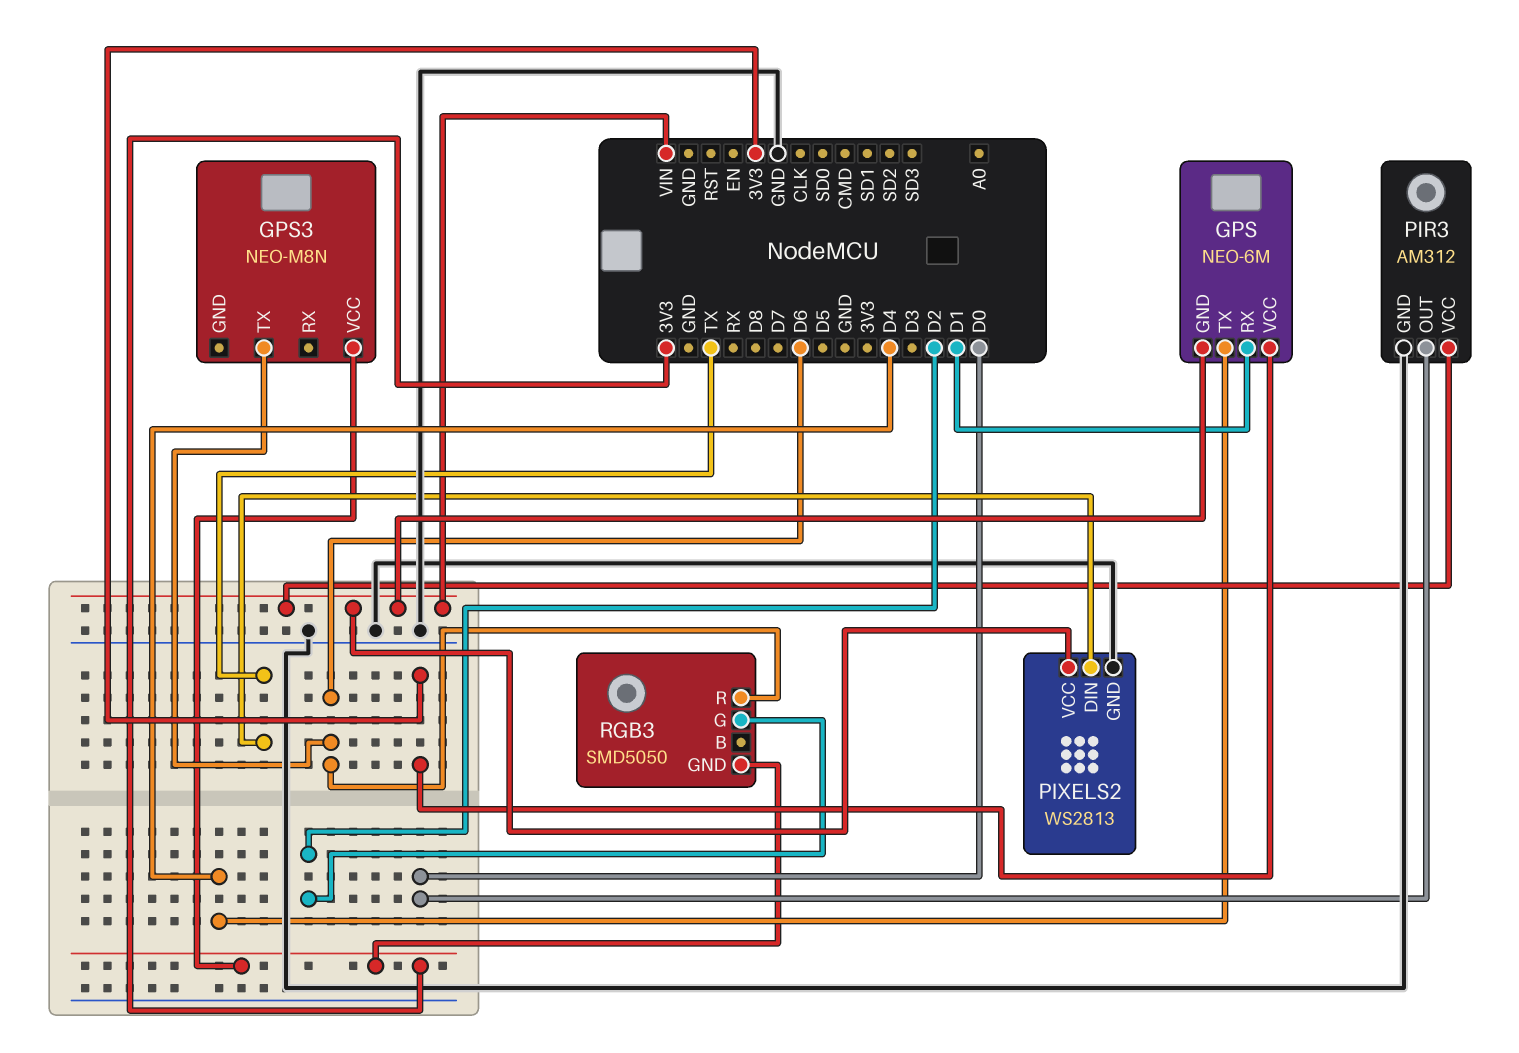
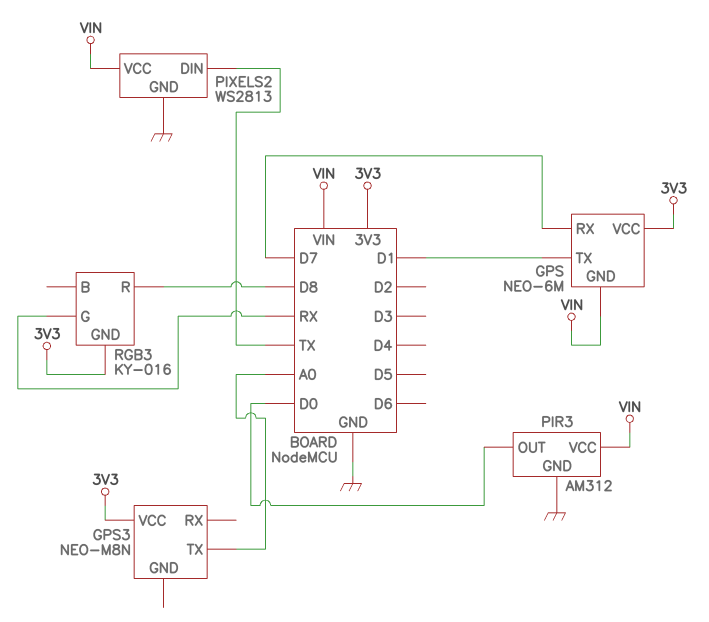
GPS pin RX: D1 -> D7
GPS pin TX: D4 -> D1
GPS3 pin TX: D6 -> A0
RGB3: SMD5050 -> KY-016
RGB3 pin G: D2 -> RX
RGB3 pin R: D6 -> D8

